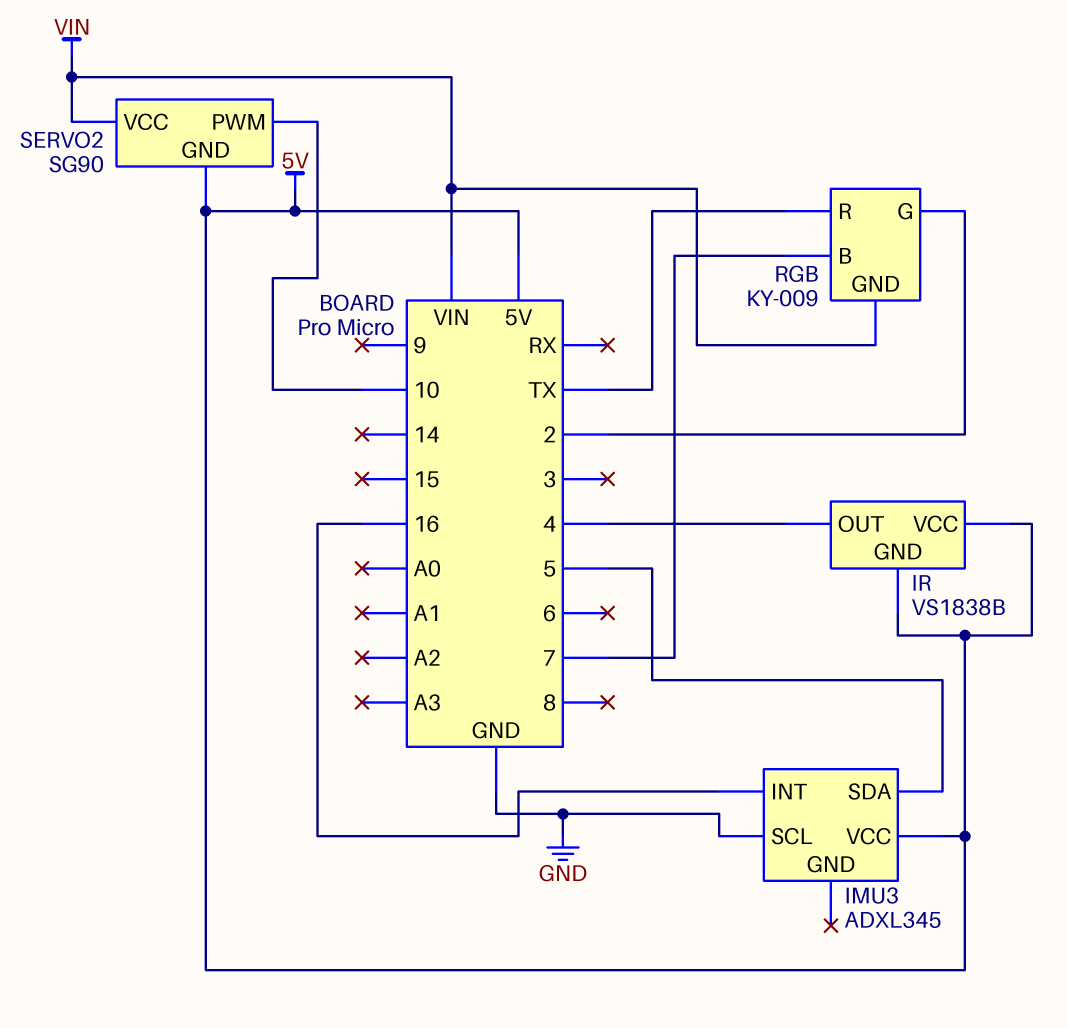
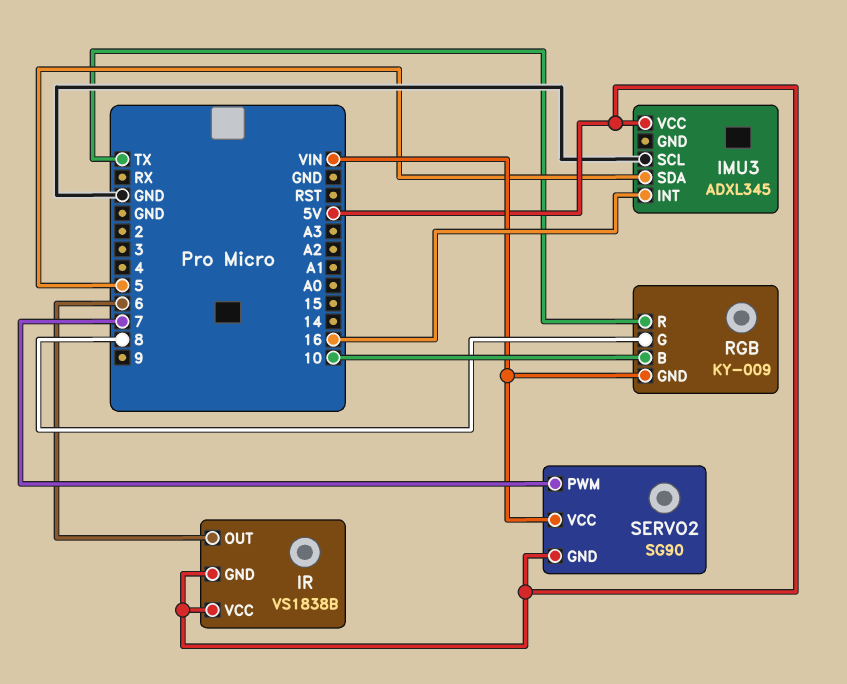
IR pin OUT: 4 -> 6
RGB pin B: 7 -> 10
RGB pin G: 2 -> 8
SERVO2 pin PWM: 10 -> 7

